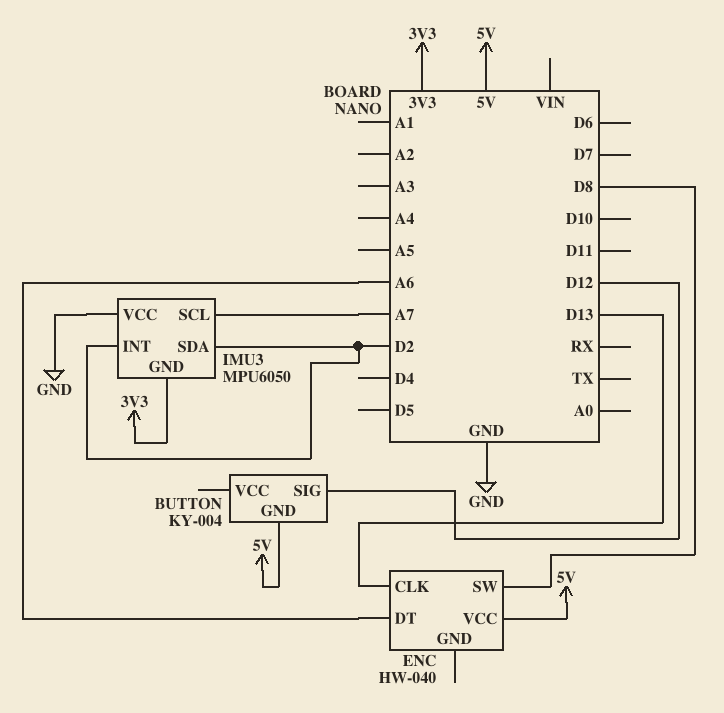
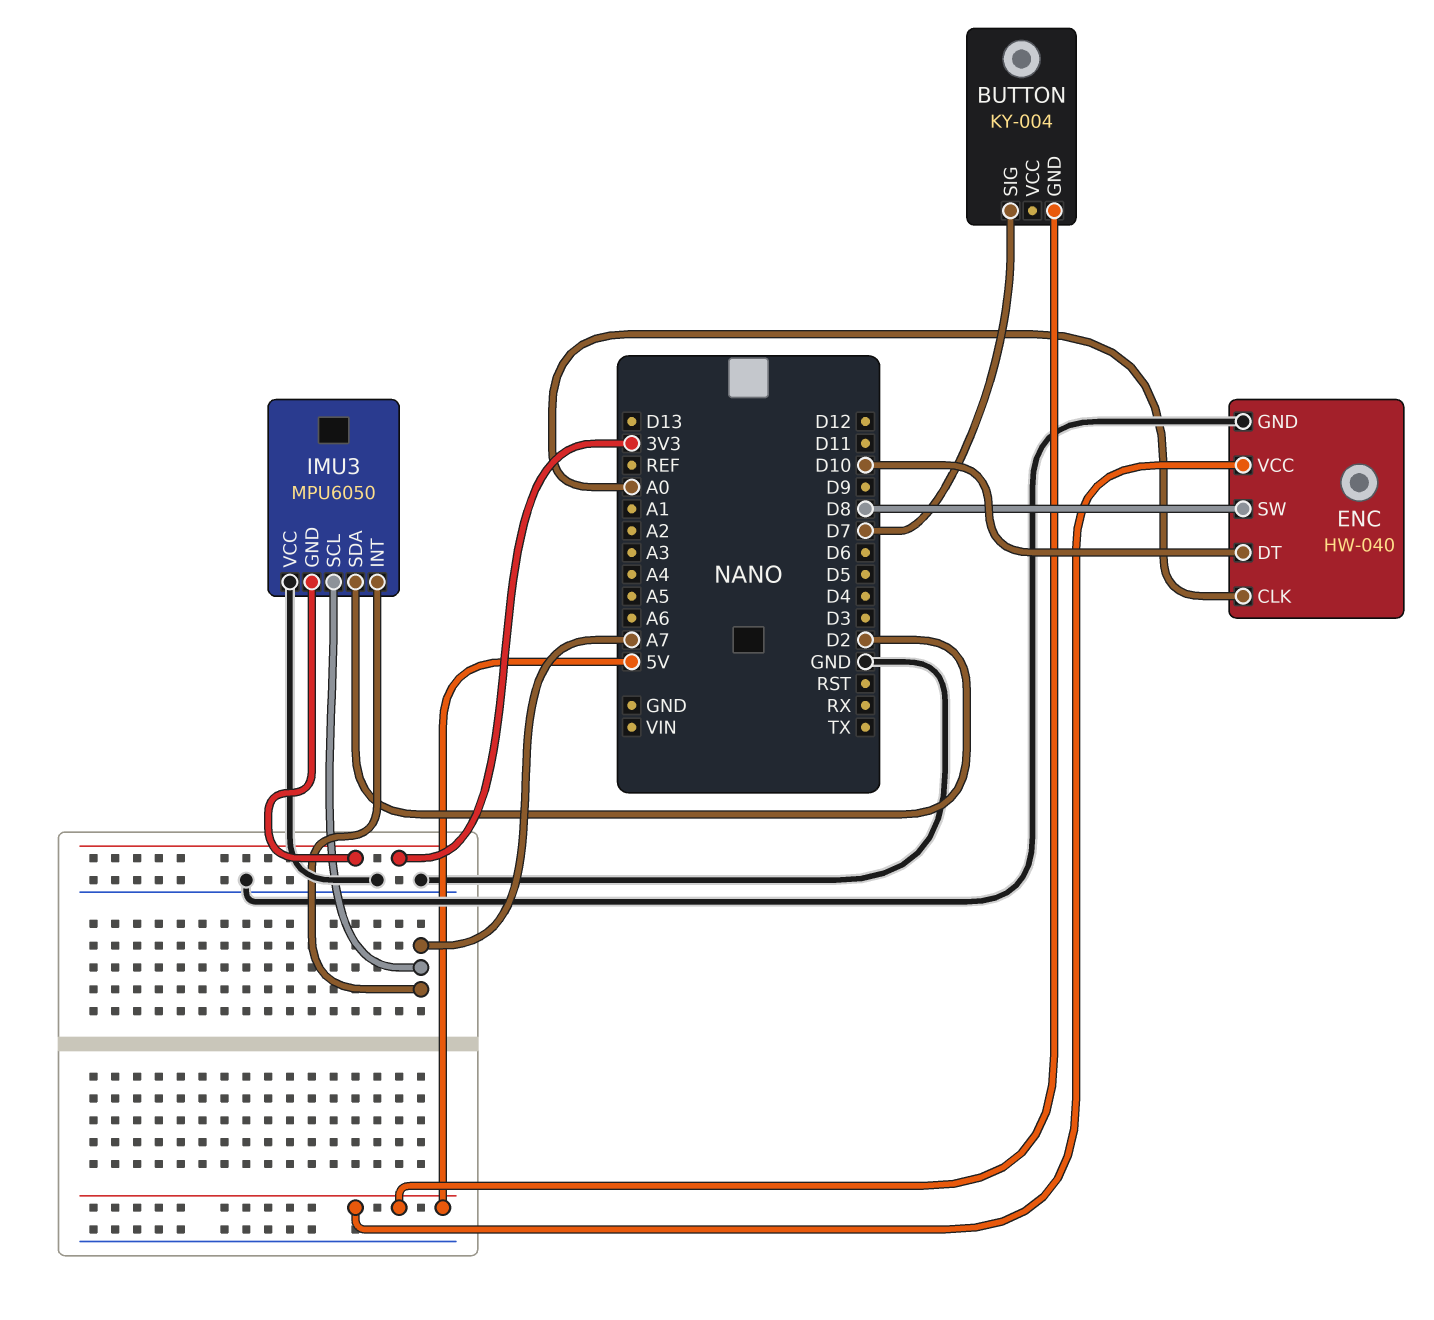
BUTTON pin SIG: D12 -> D7
ENC pin CLK: D13 -> A0
ENC pin DT: A6 -> D10
ENC pin GND: none -> GND
IMU3 pin INT: D2 -> A7

